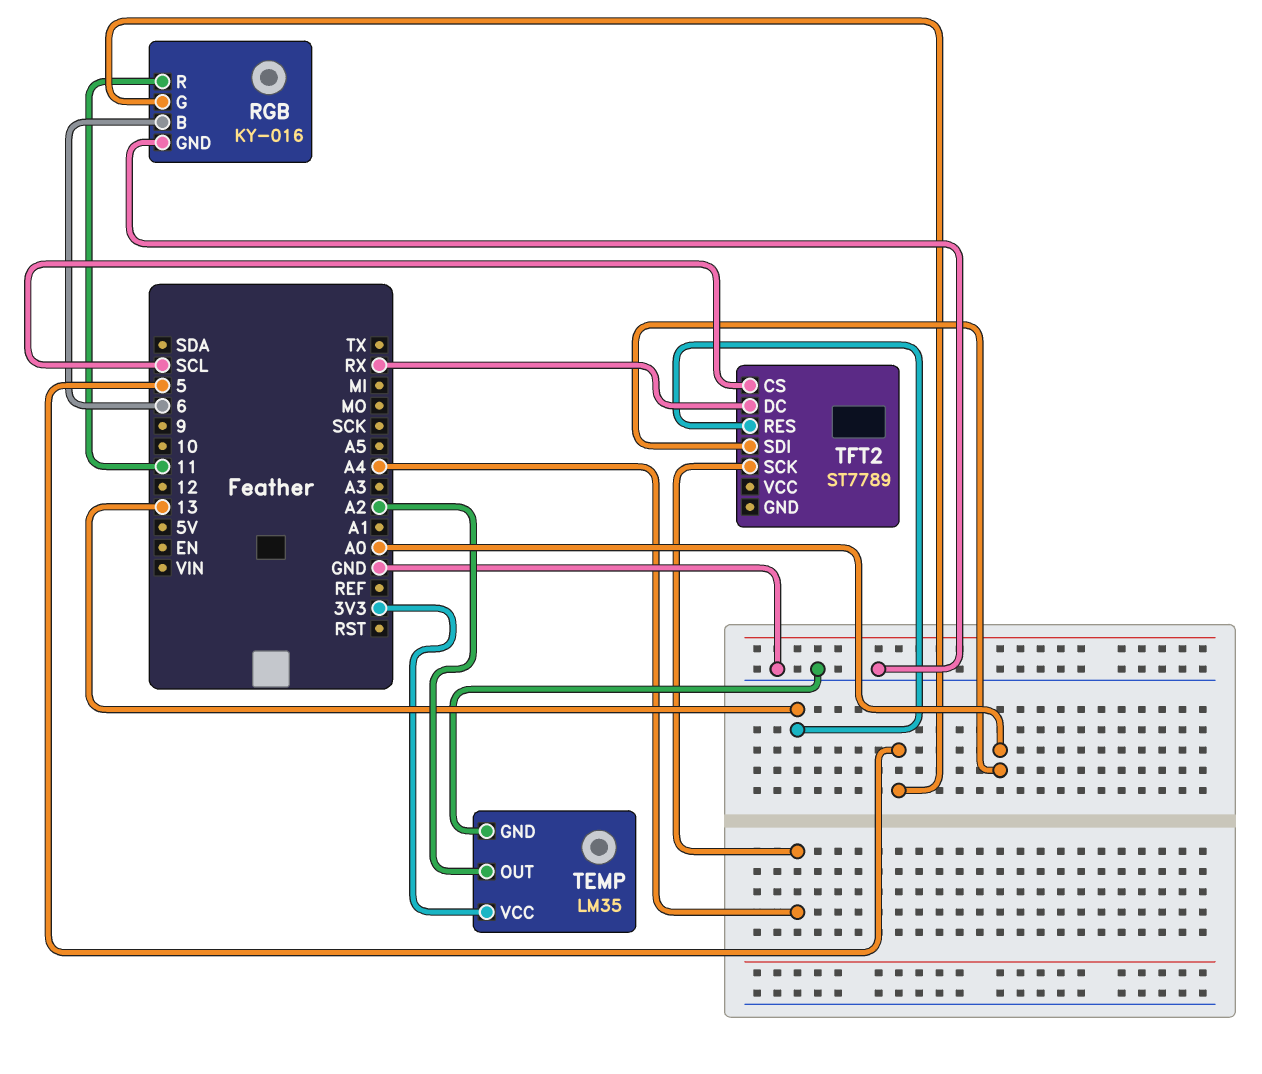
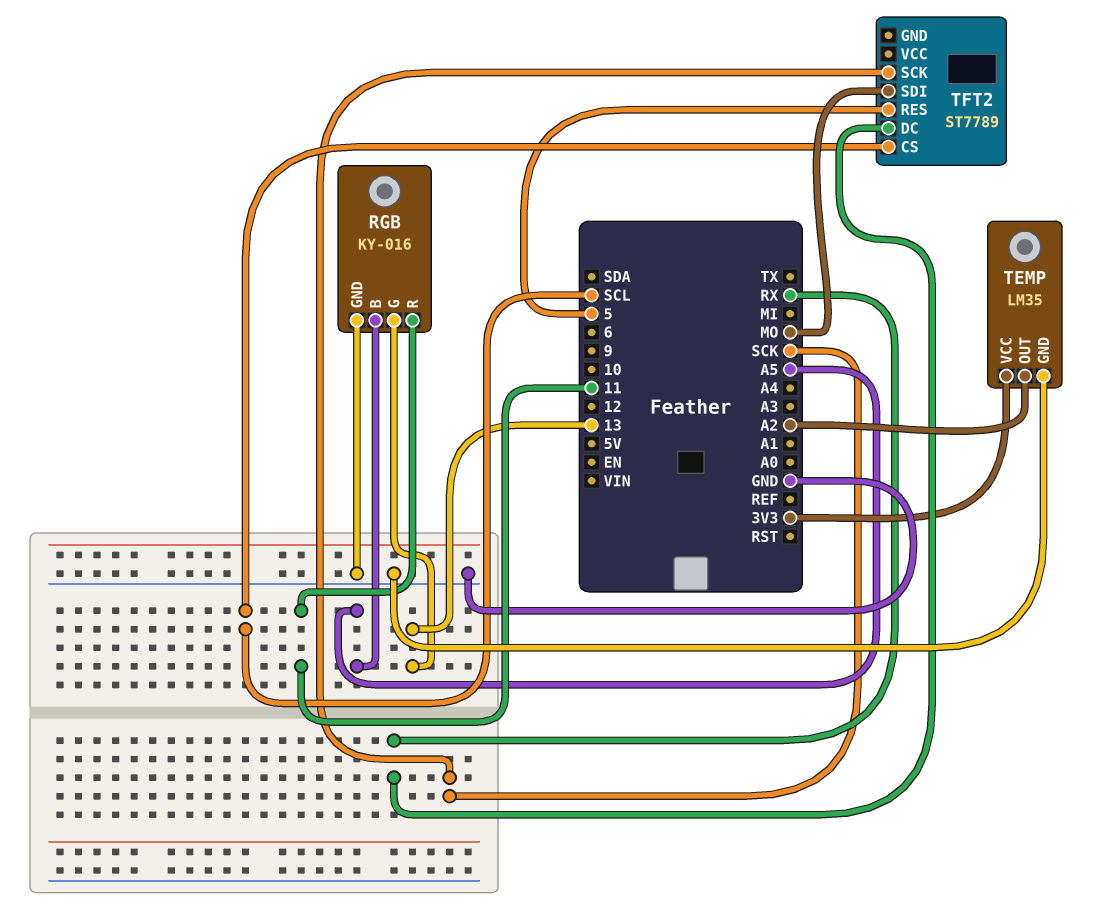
RGB pin B: 6 -> A5
RGB pin G: 5 -> 13
TFT2 pin RES: 13 -> 5
TFT2 pin SCK: A4 -> SCK
TFT2 pin SDI: A0 -> MO

